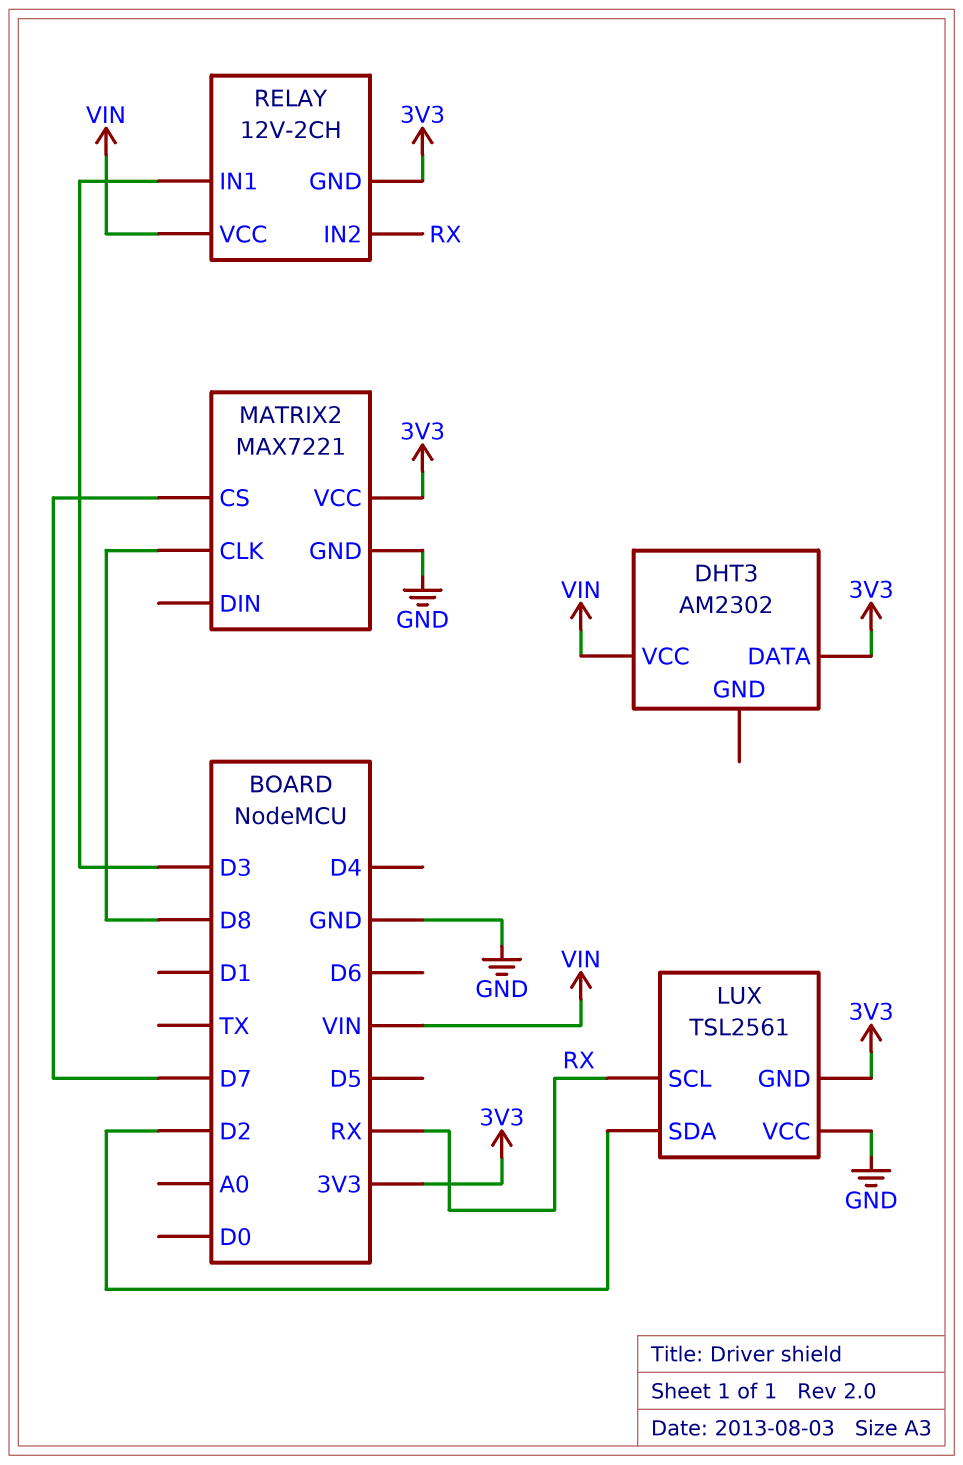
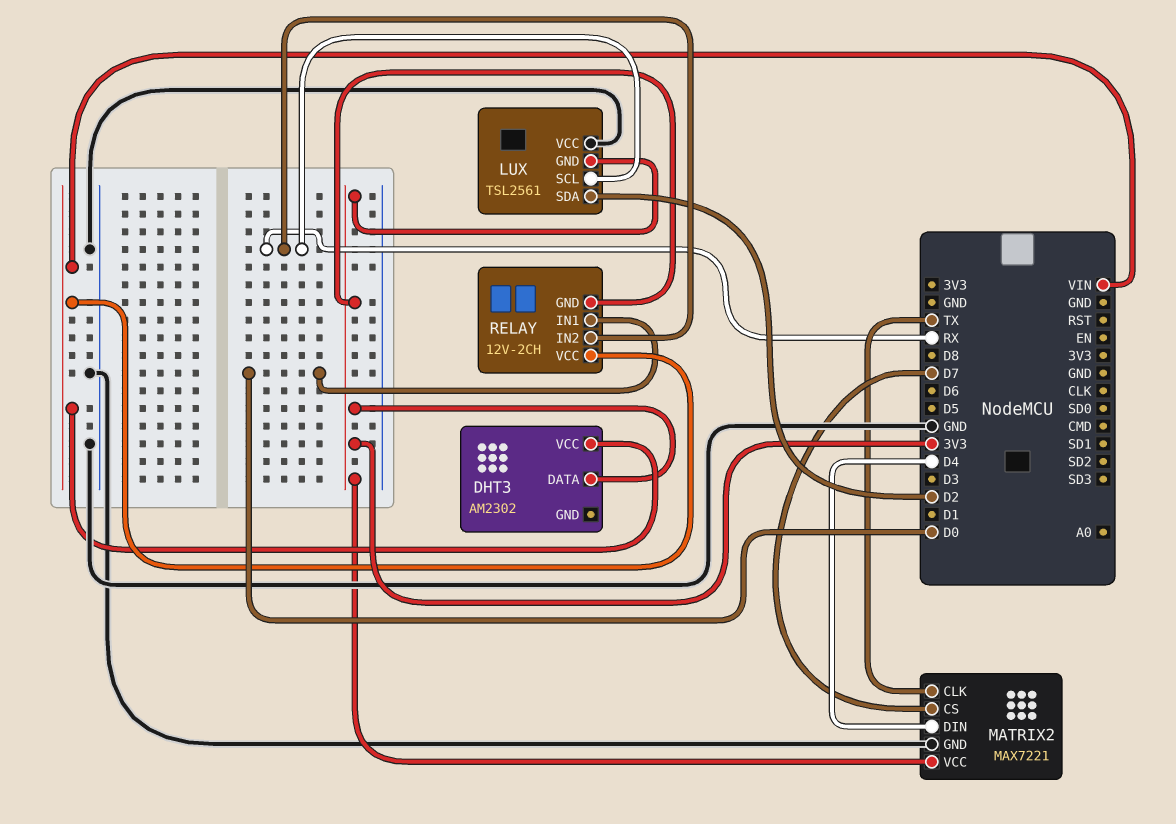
MATRIX2 pin CLK: D8 -> TX
MATRIX2 pin DIN: none -> D4
RELAY pin IN1: D3 -> D0

